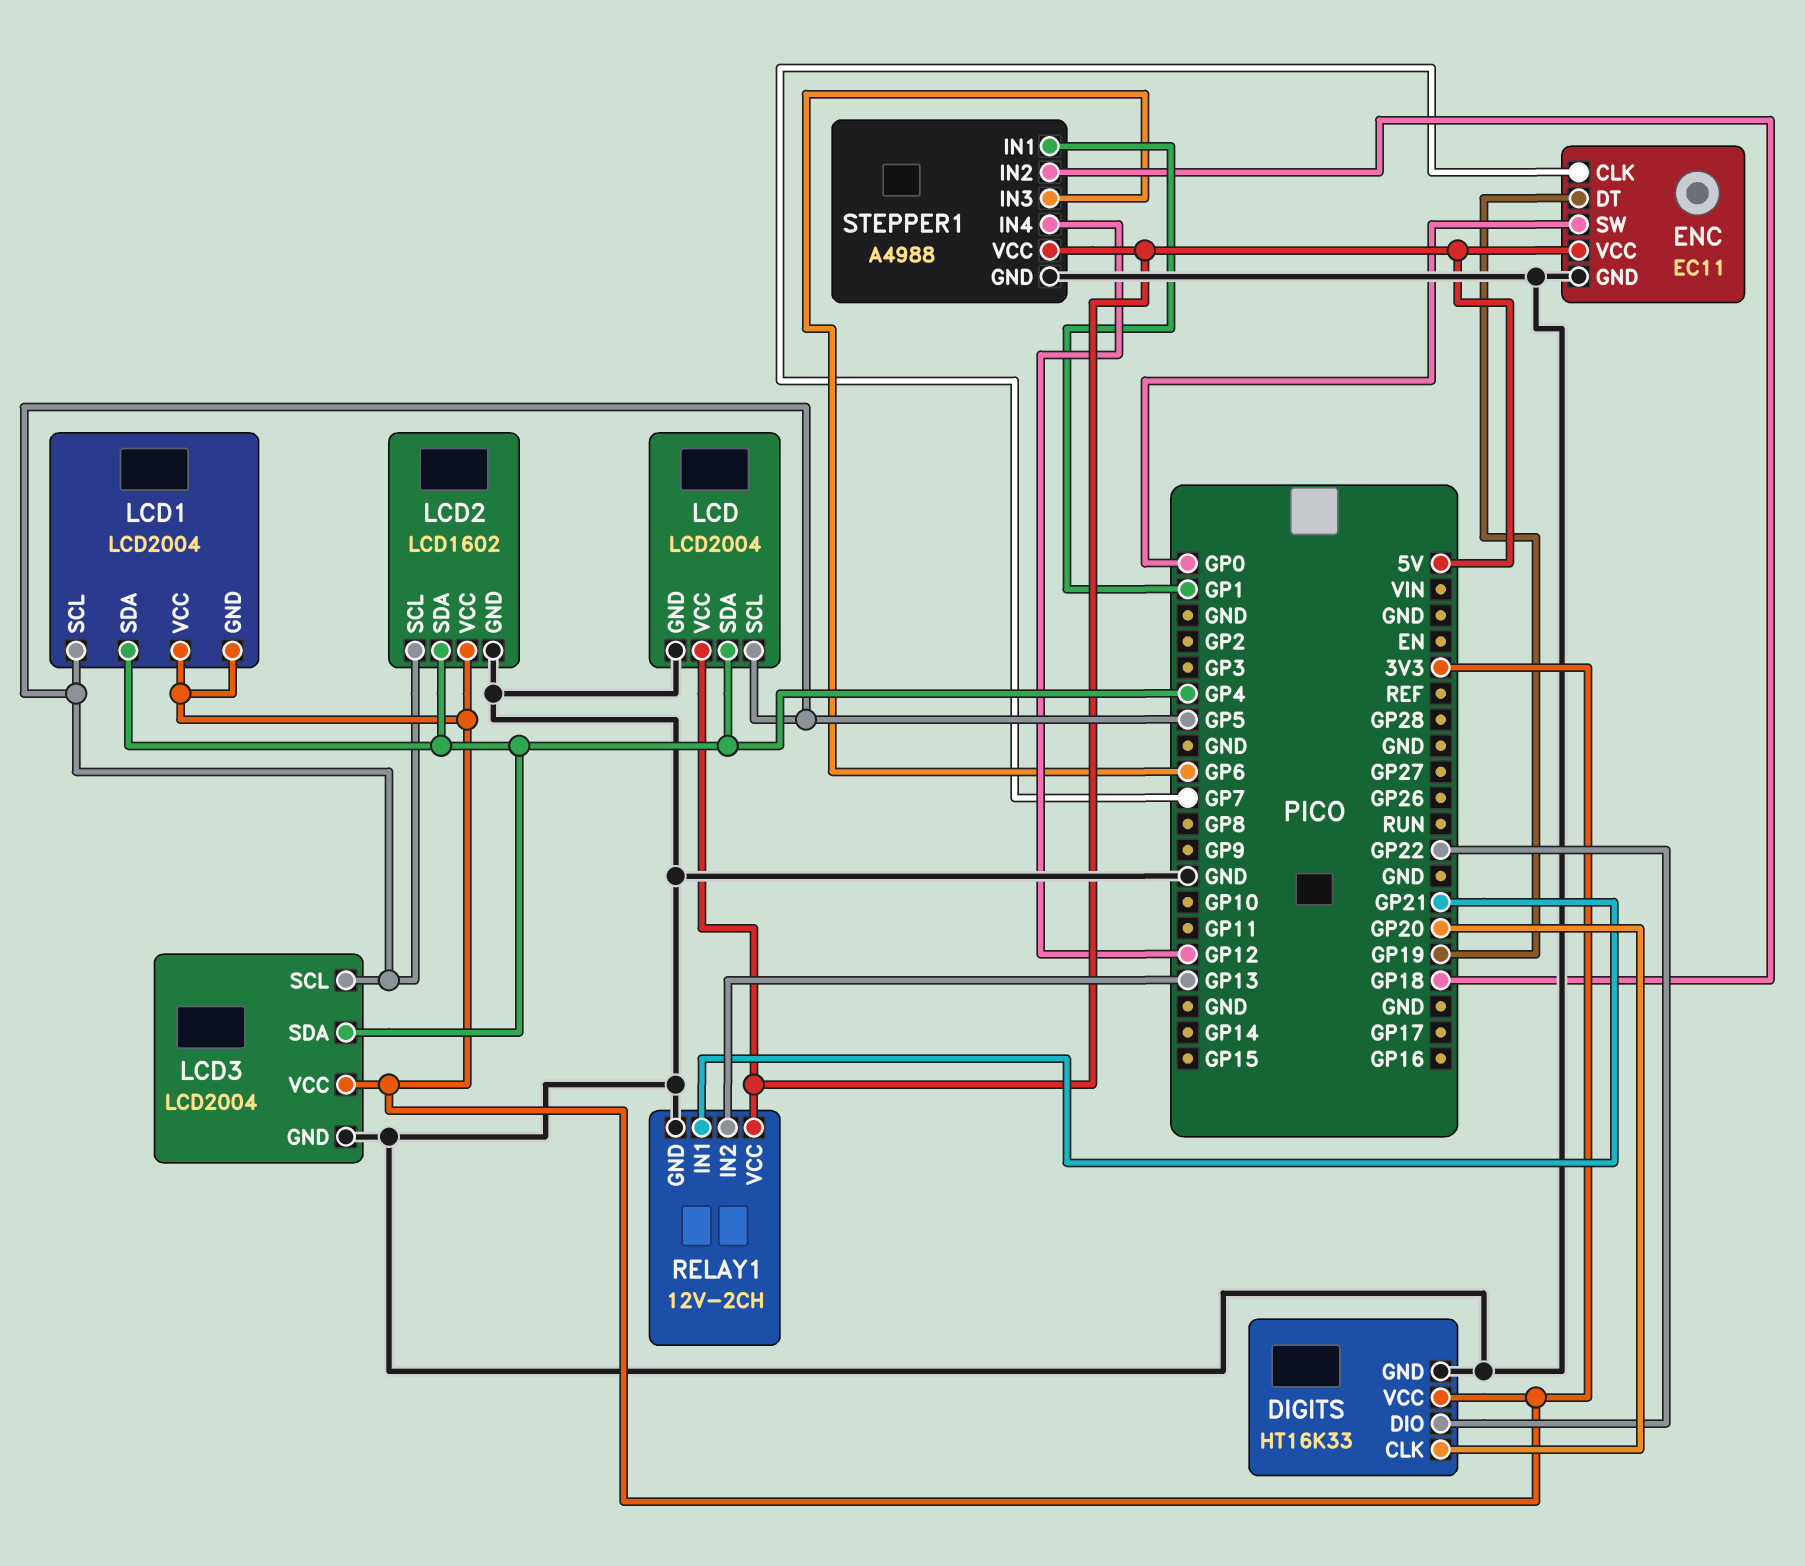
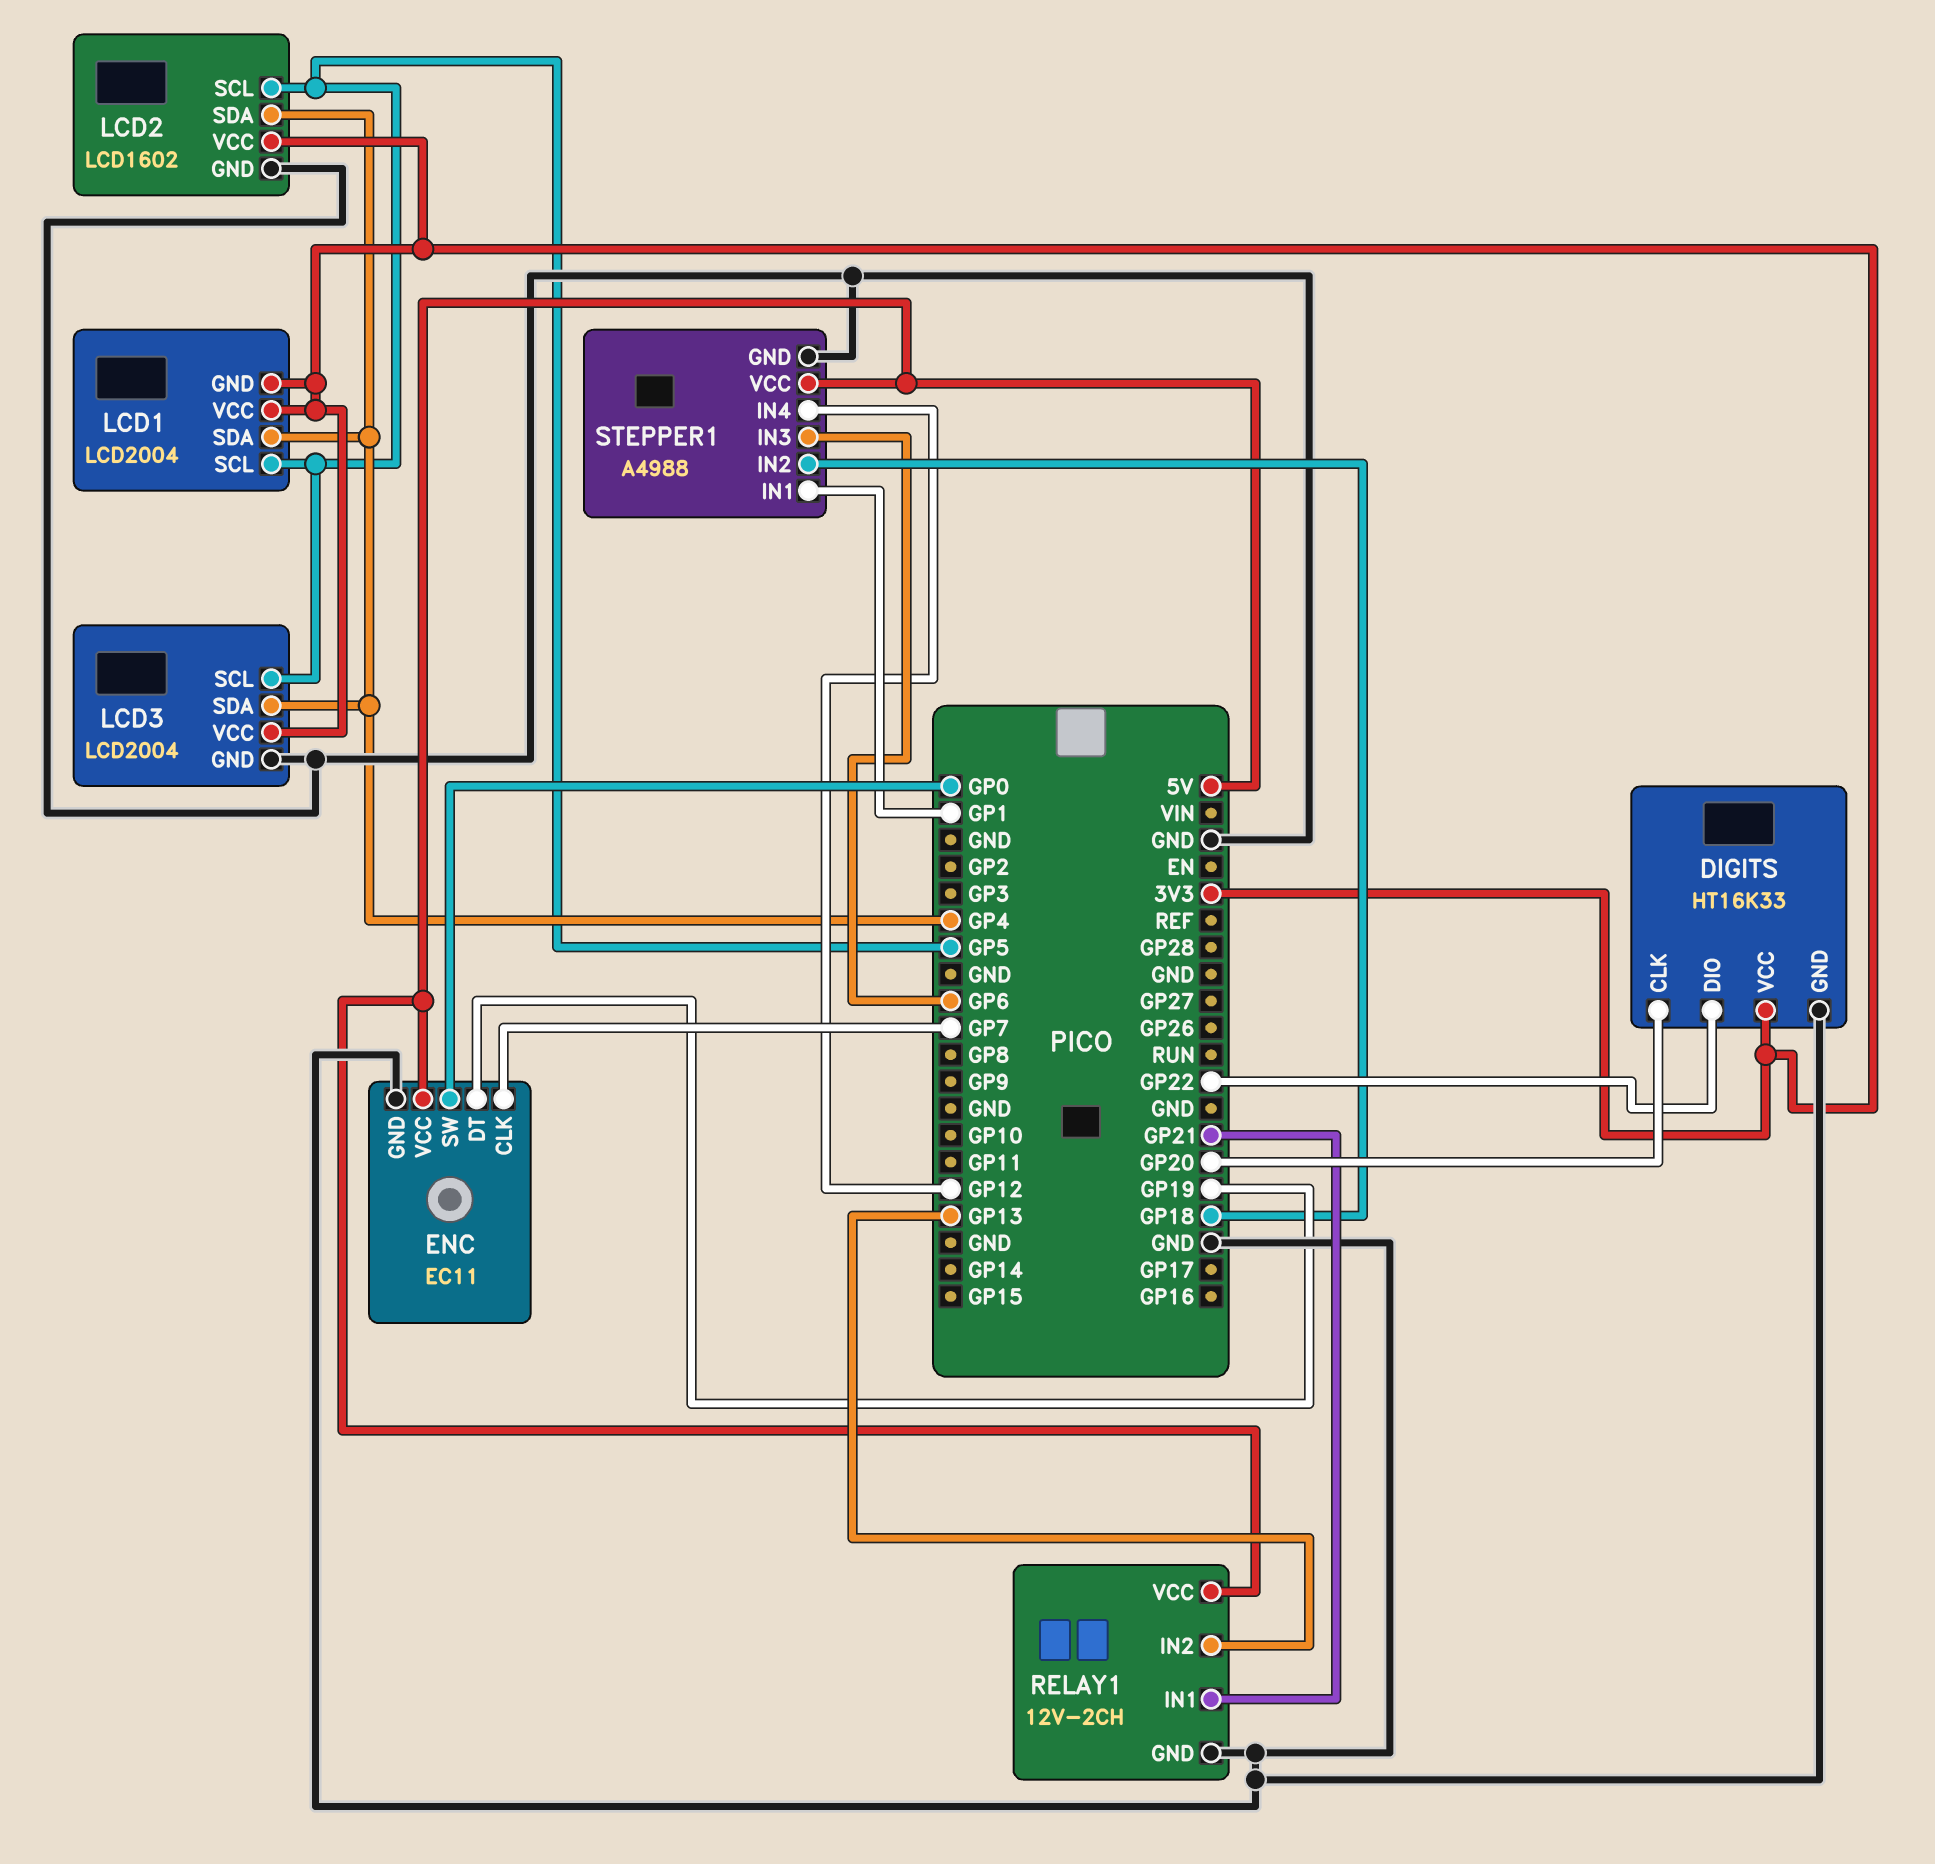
LCD: LCD2004 -> none
LCD pin GND: GND -> none
LCD pin SCL: GP5 -> none
LCD pin SDA: GP4 -> none
LCD pin VCC: 5V -> none

